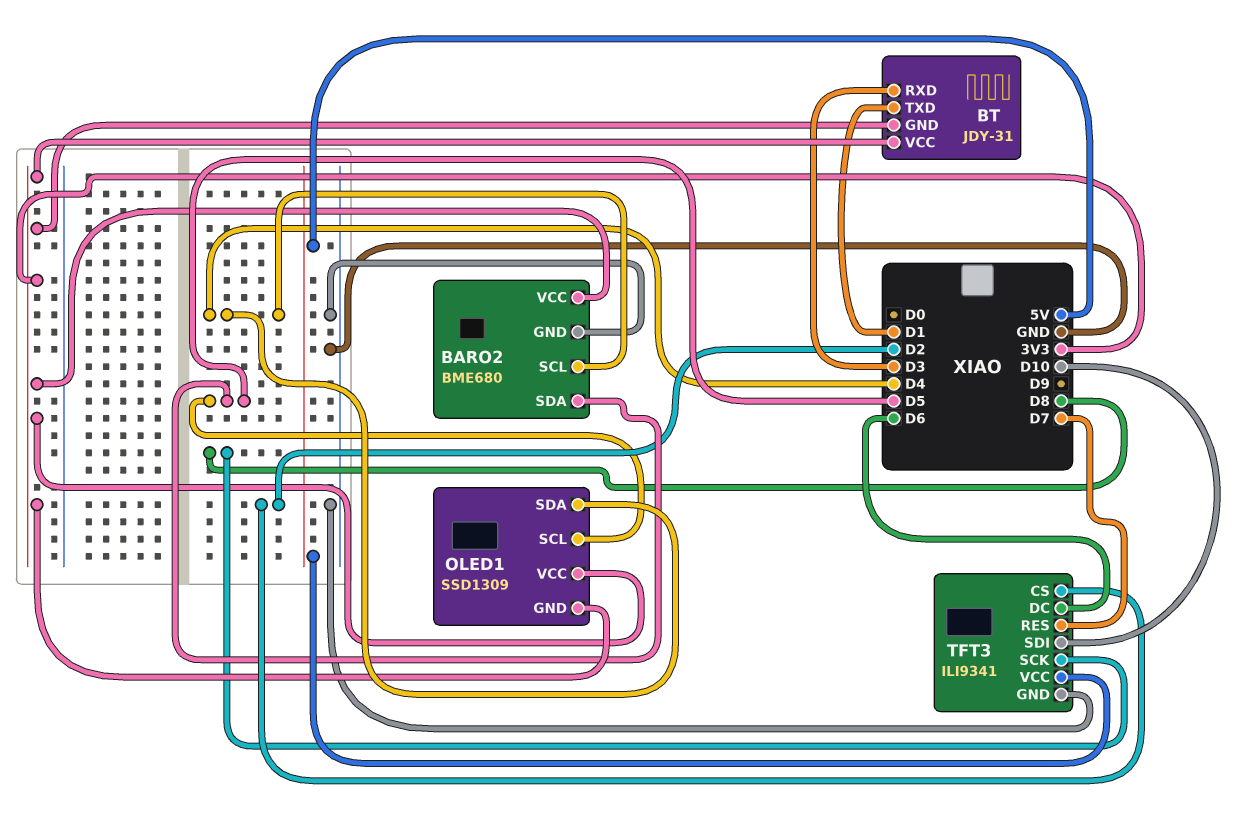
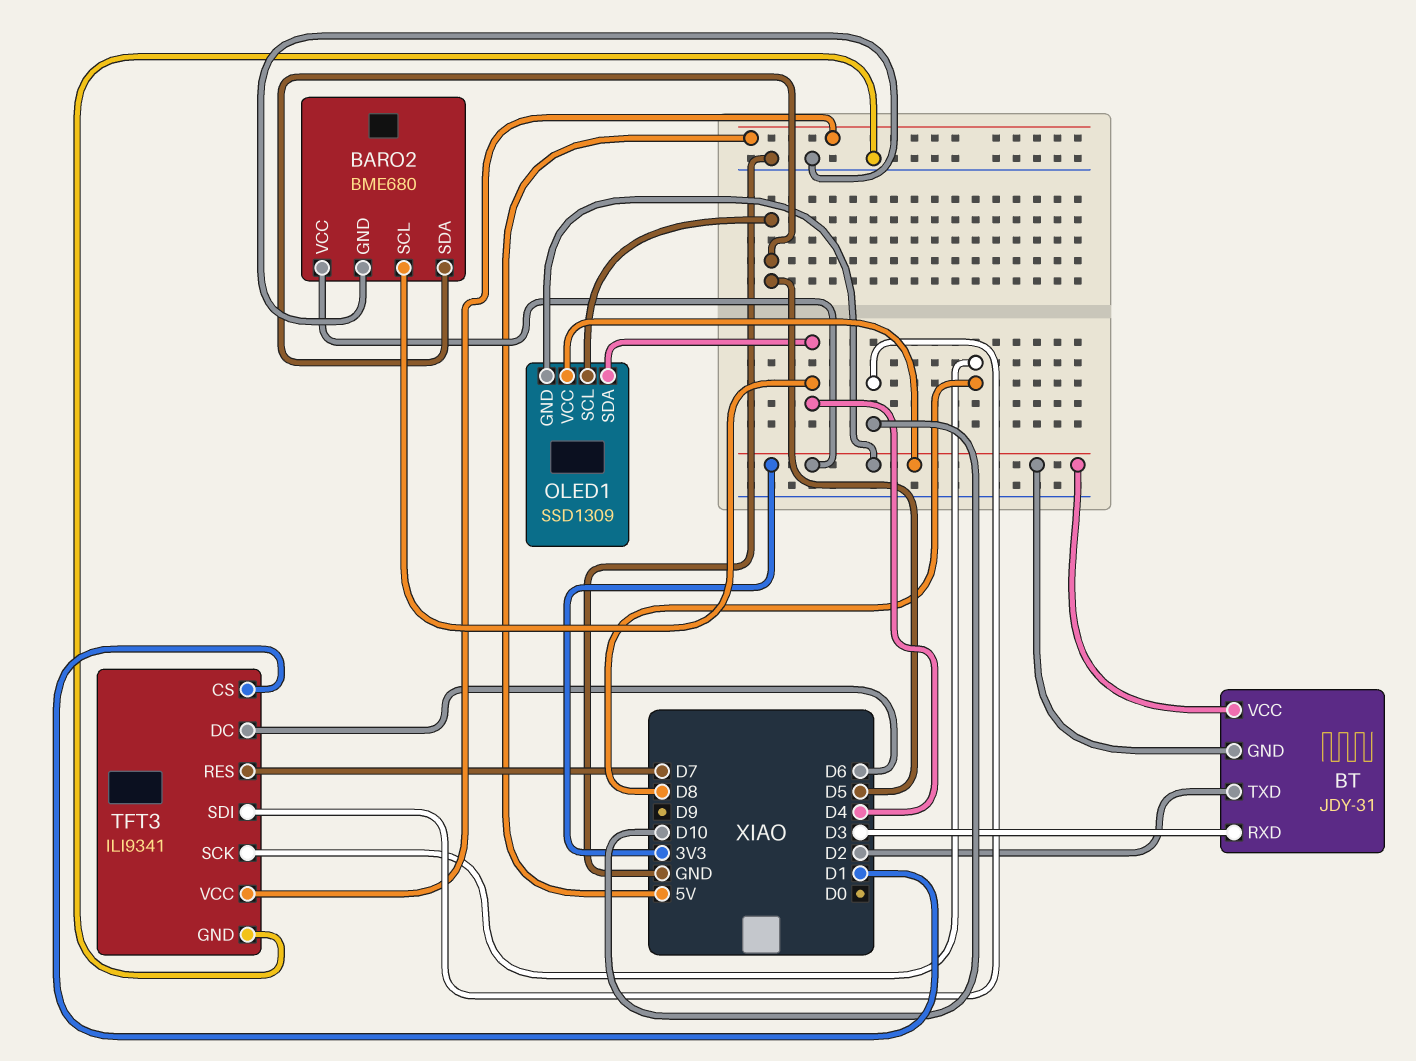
BT pin TXD: D1 -> D2
TFT3 pin CS: D2 -> D1

